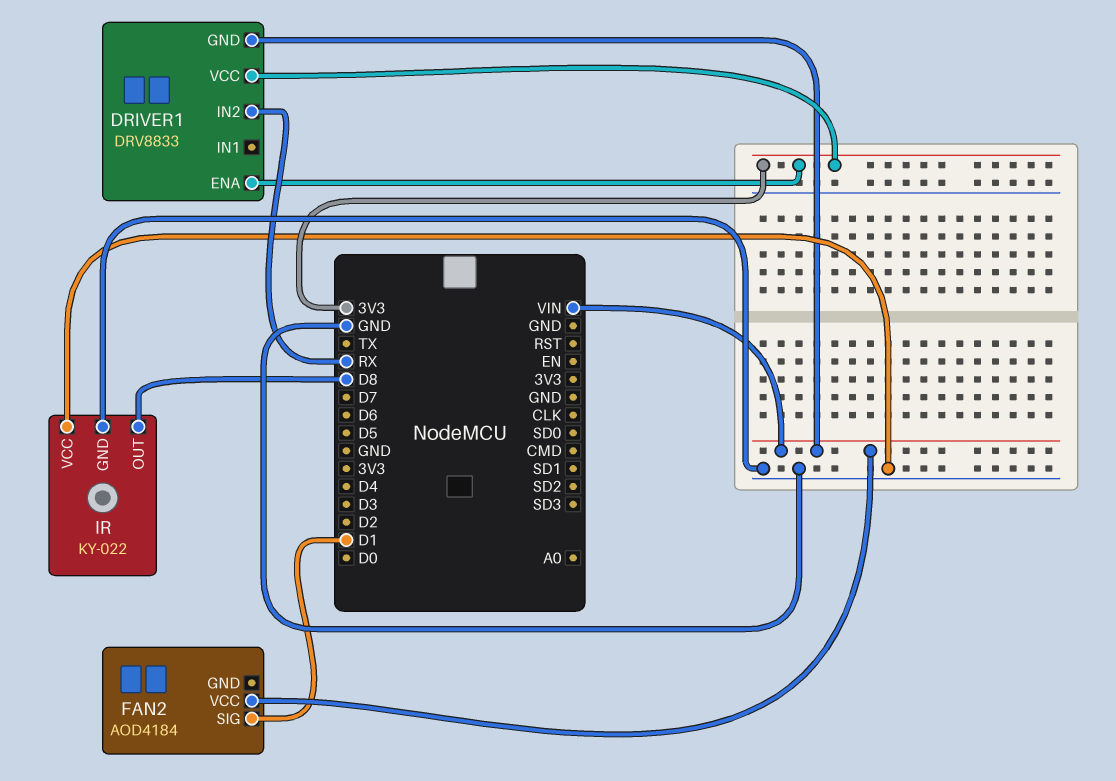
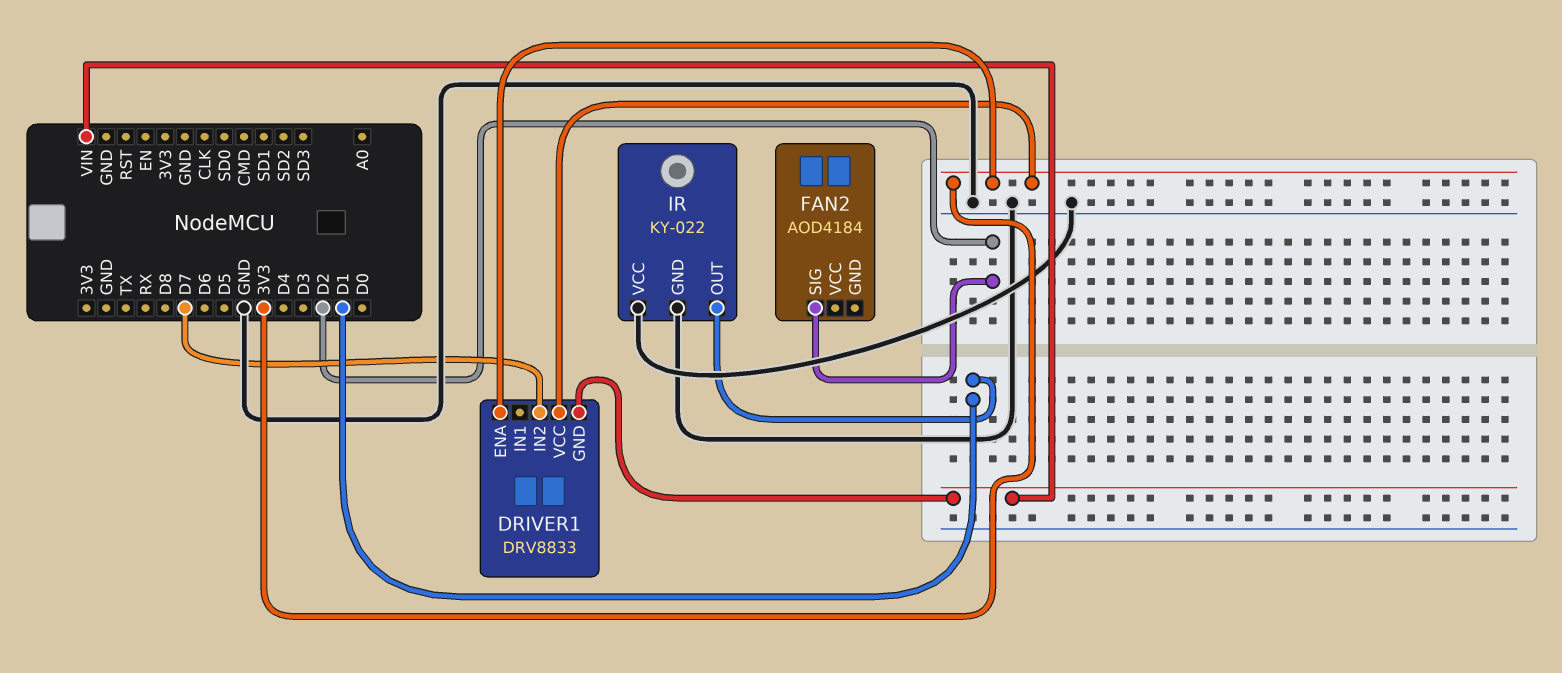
DRIVER1 pin IN2: RX -> D7
FAN2 pin SIG: D1 -> D2
FAN2 pin VCC: VIN -> none
IR pin OUT: D8 -> D1

